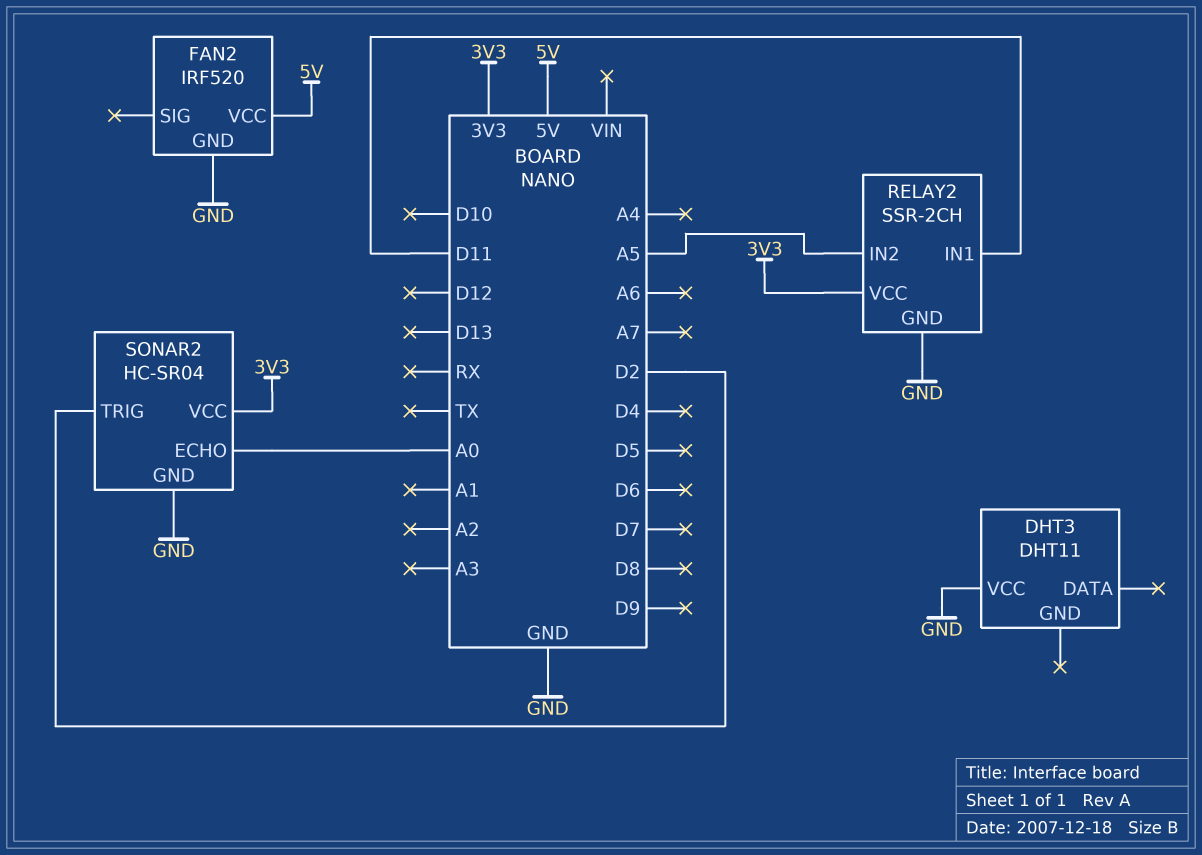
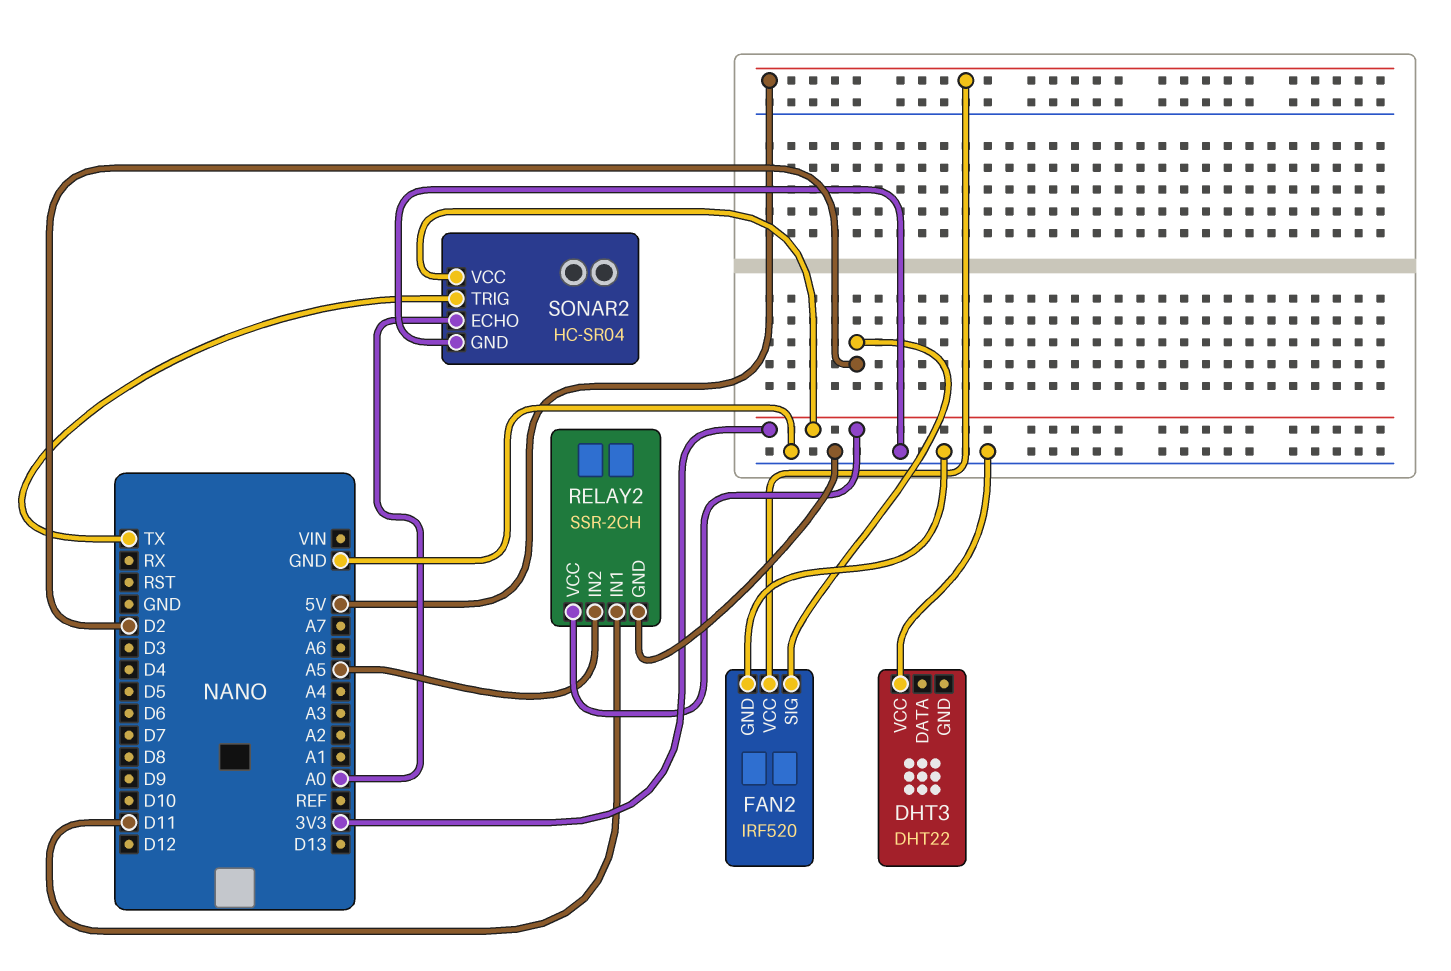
DHT3: DHT11 -> DHT22
FAN2 pin SIG: none -> D2
SONAR2 pin TRIG: D2 -> TX

